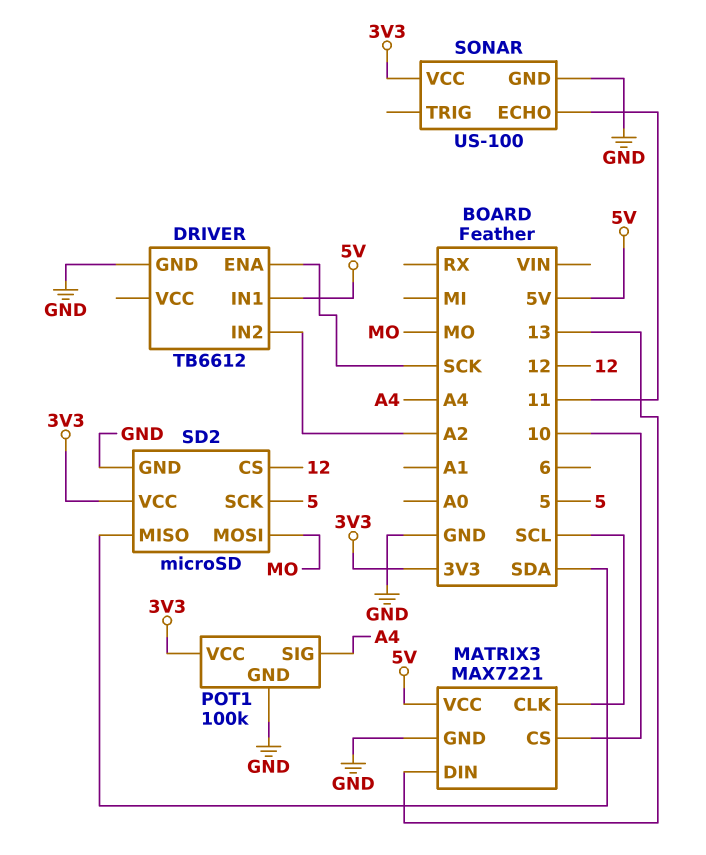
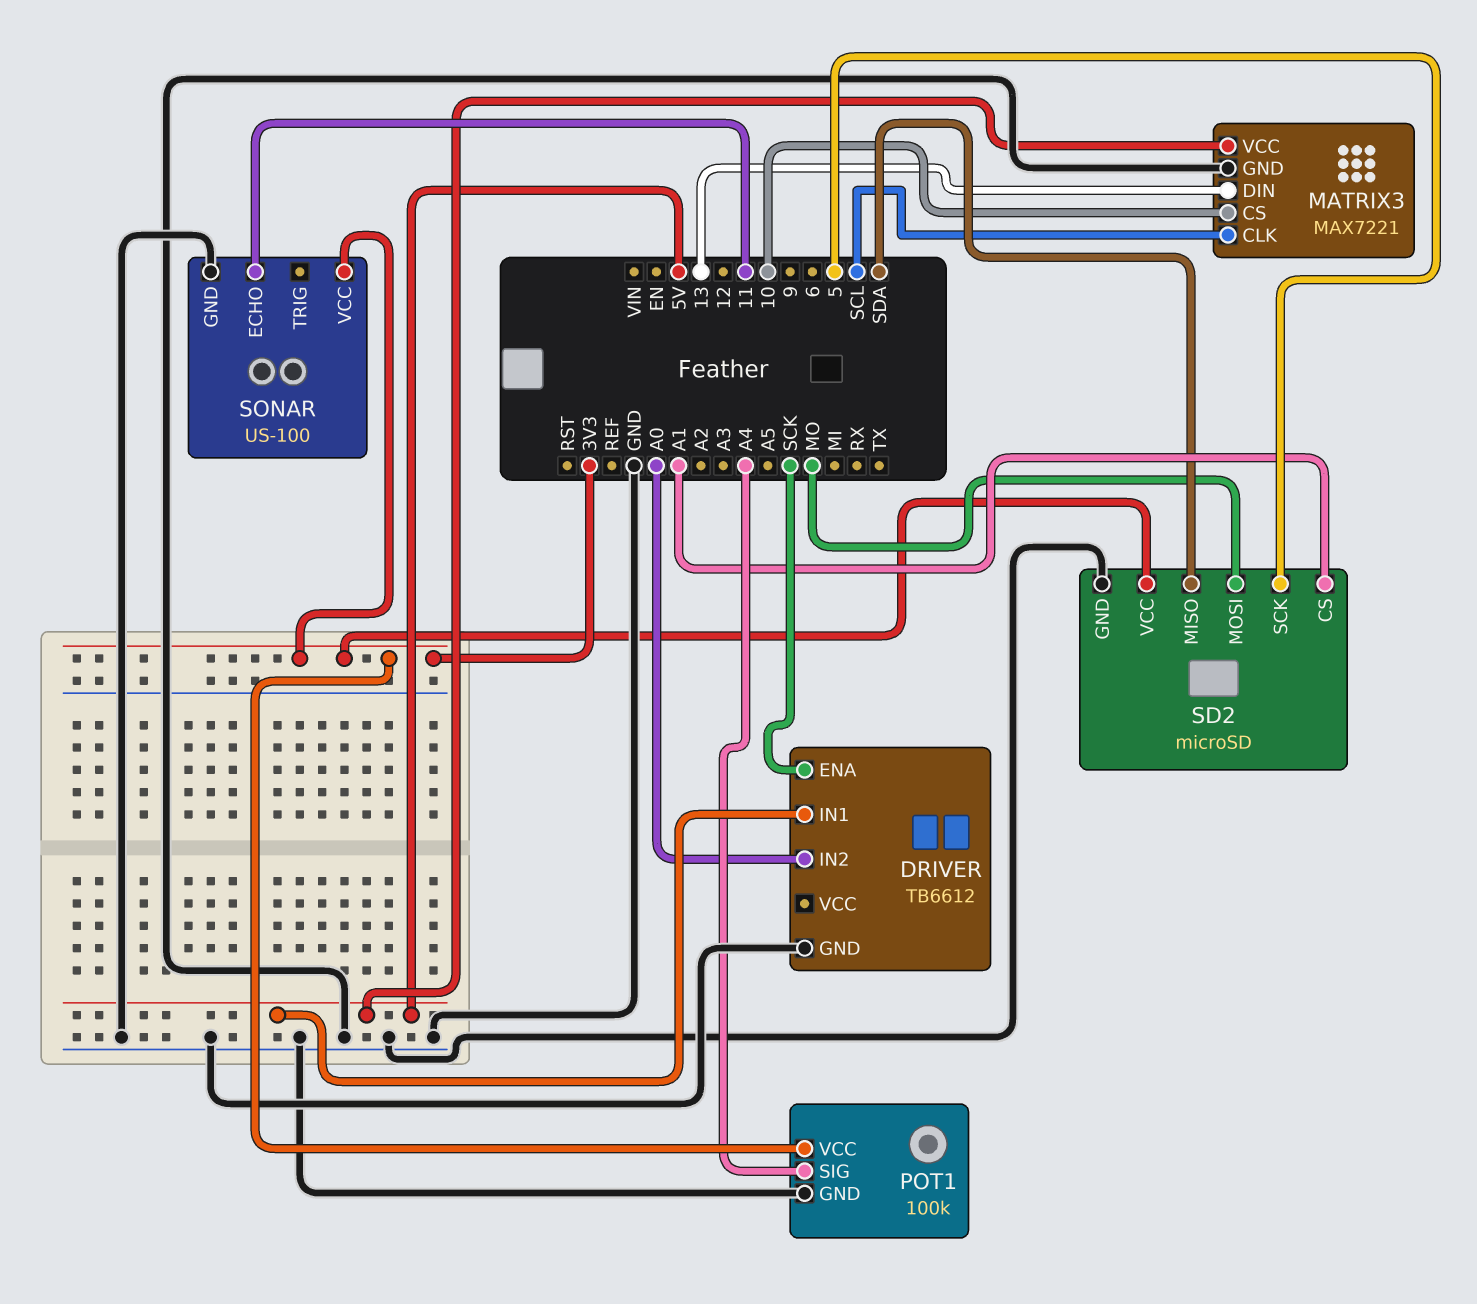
DRIVER pin IN2: A2 -> A0
SD2 pin CS: 12 -> A1

